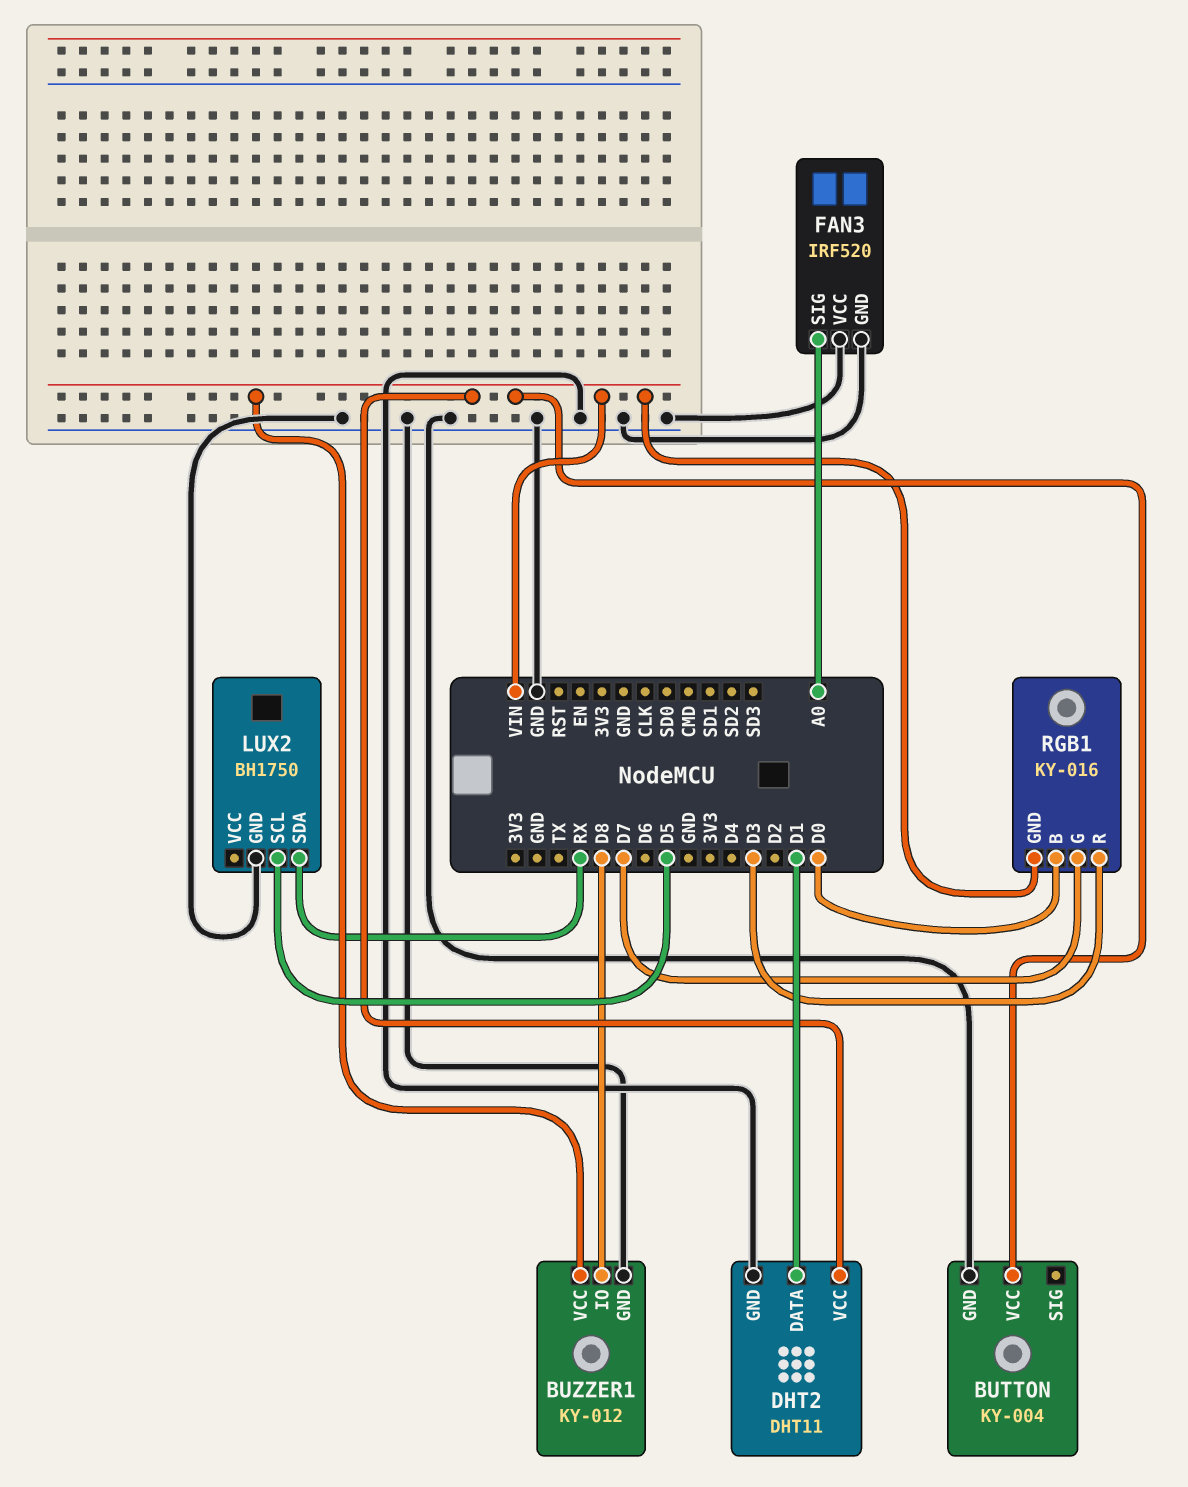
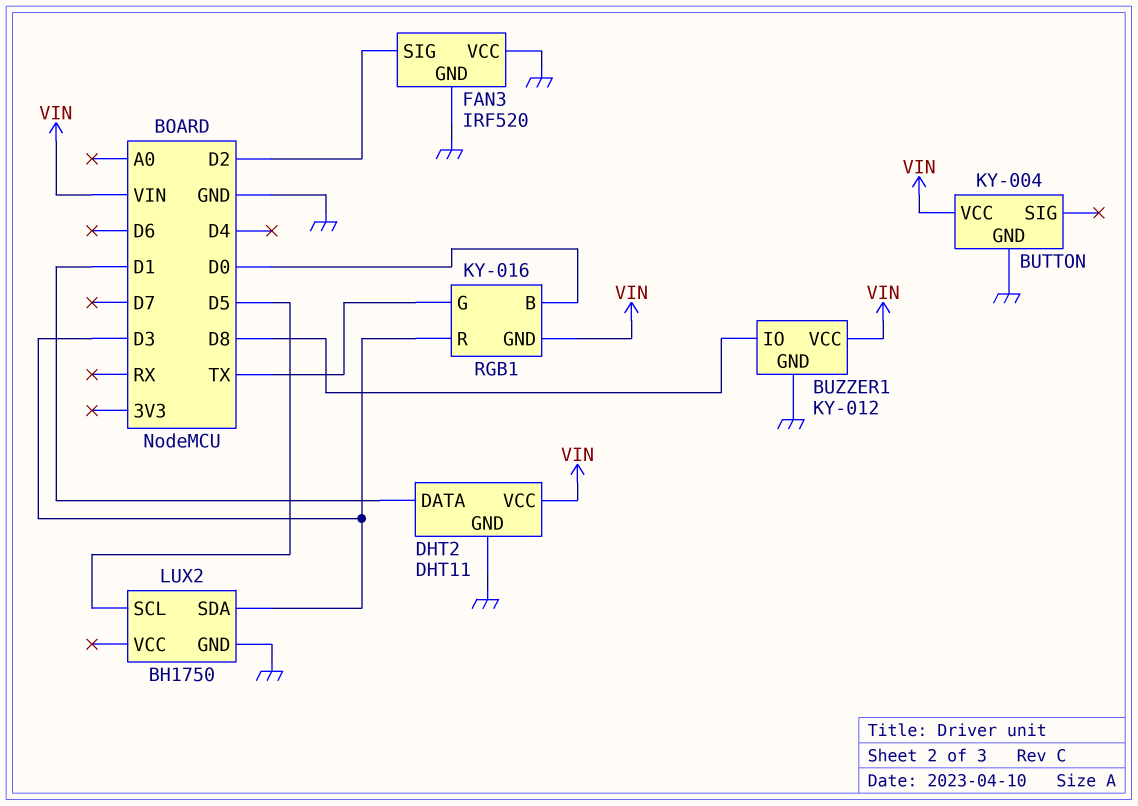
FAN3 pin SIG: A0 -> D2
LUX2 pin SDA: RX -> D3
RGB1 pin G: D7 -> TX

